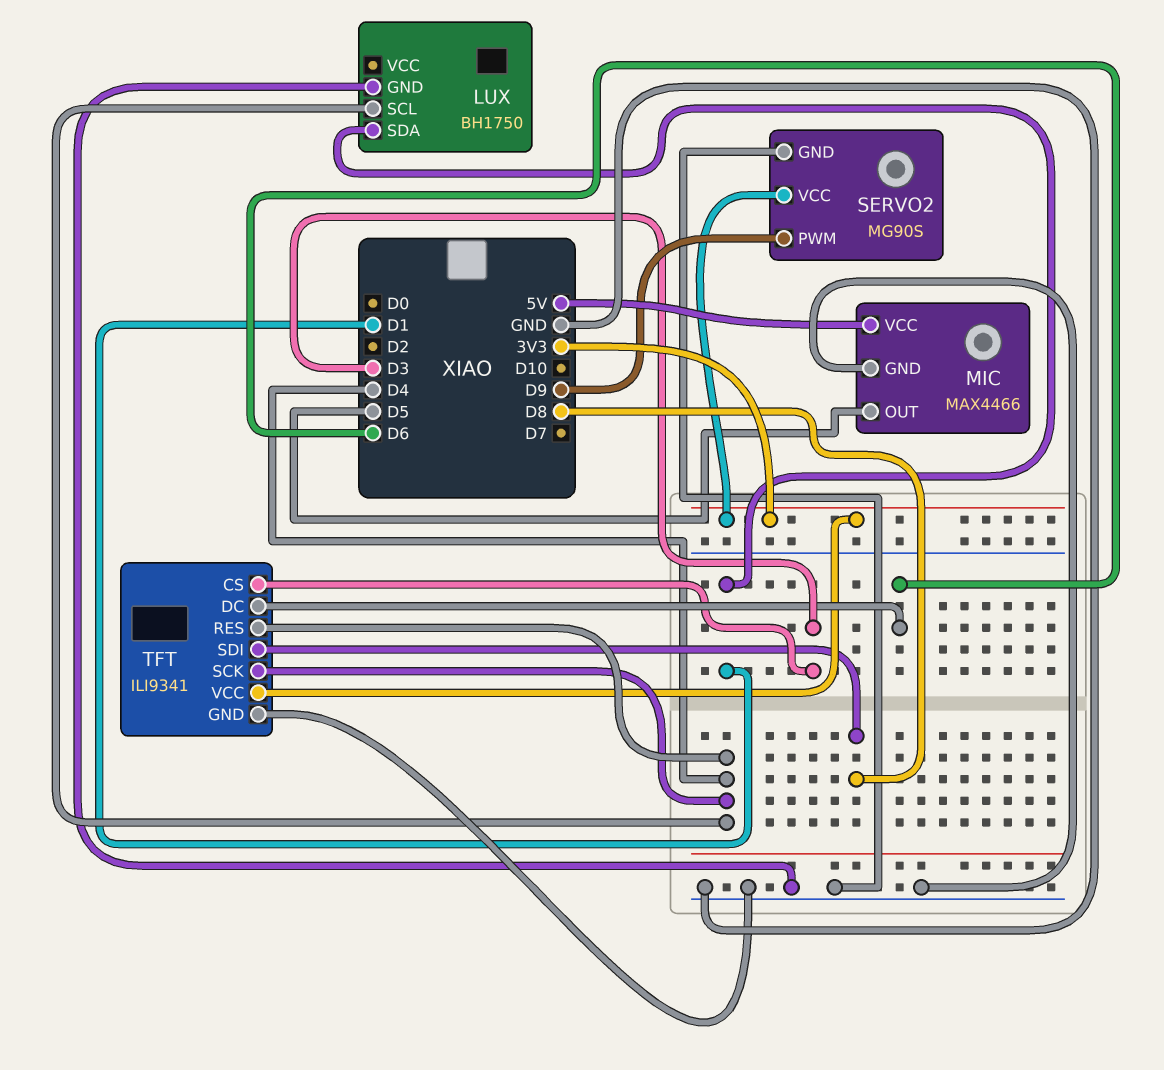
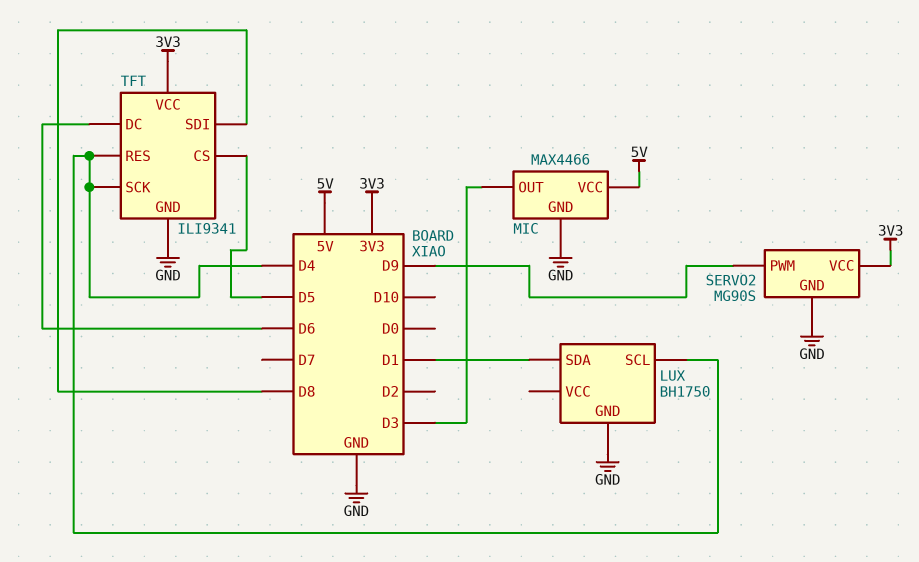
MIC pin OUT: D5 -> D3
TFT pin CS: D3 -> D5

